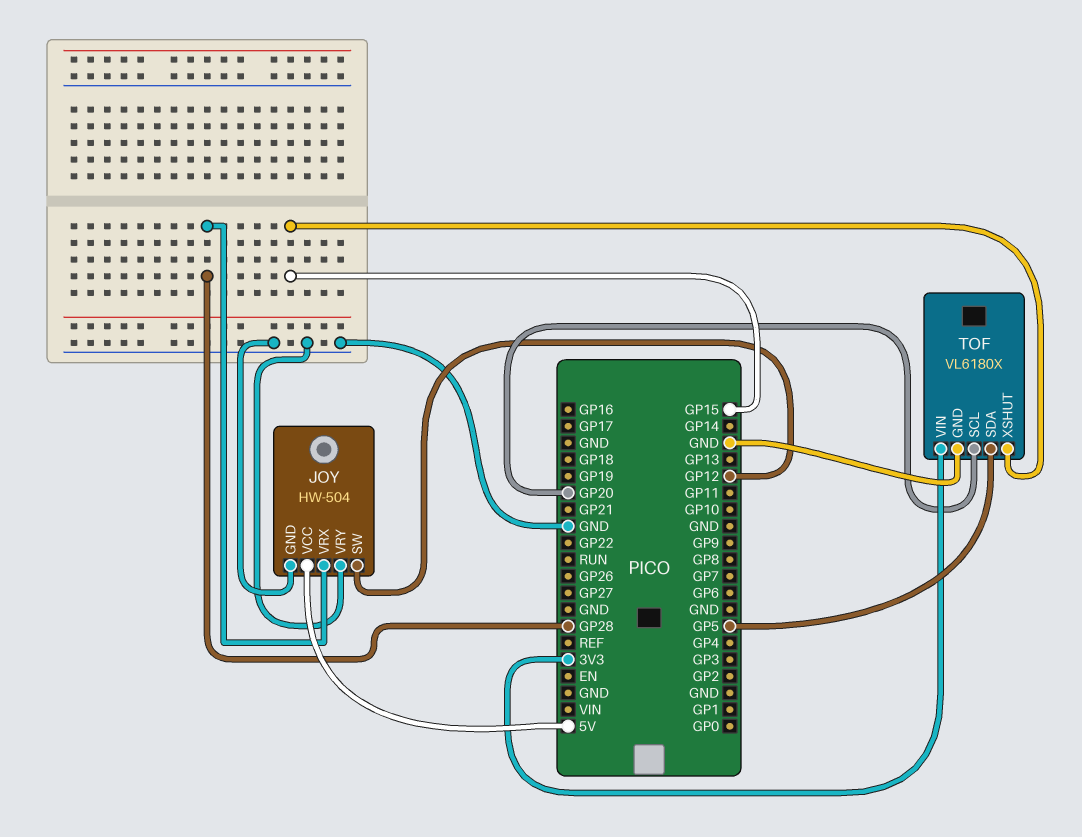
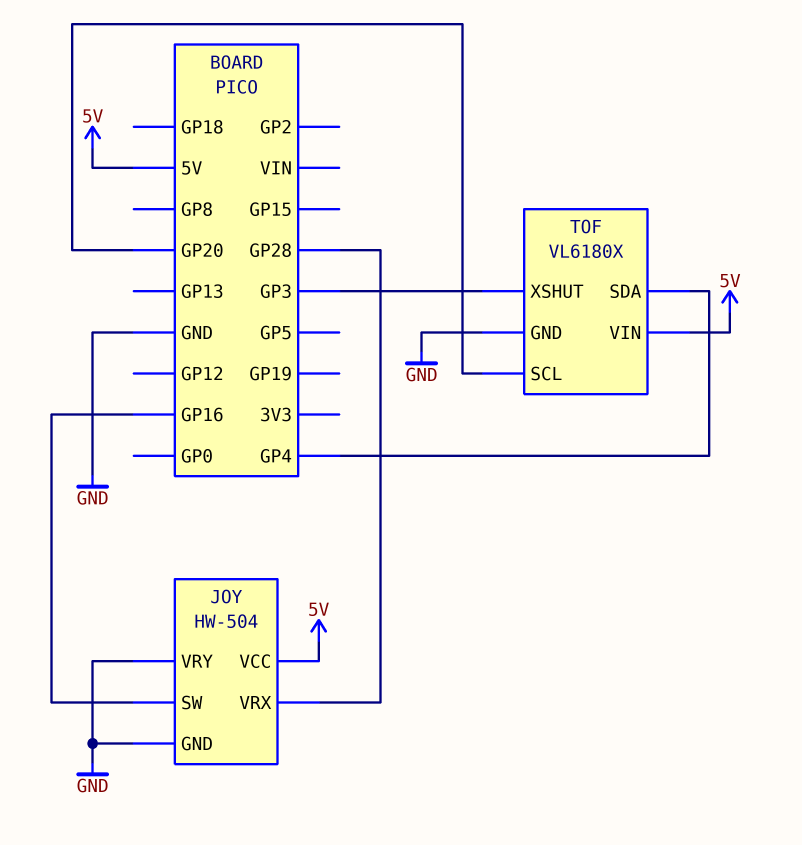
JOY pin SW: GP12 -> GP16
TOF pin SDA: GP5 -> GP4
TOF pin VIN: 3V3 -> 5V
TOF pin XSHUT: GP15 -> GP3

